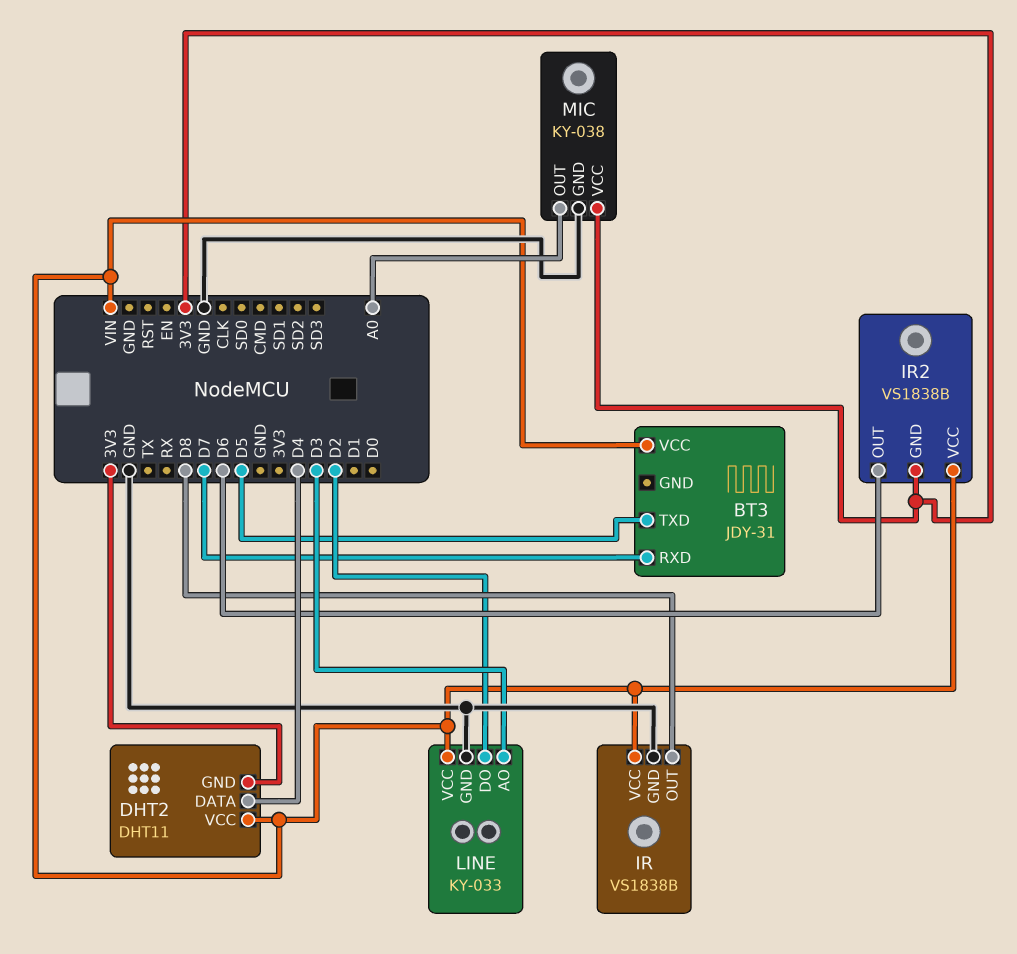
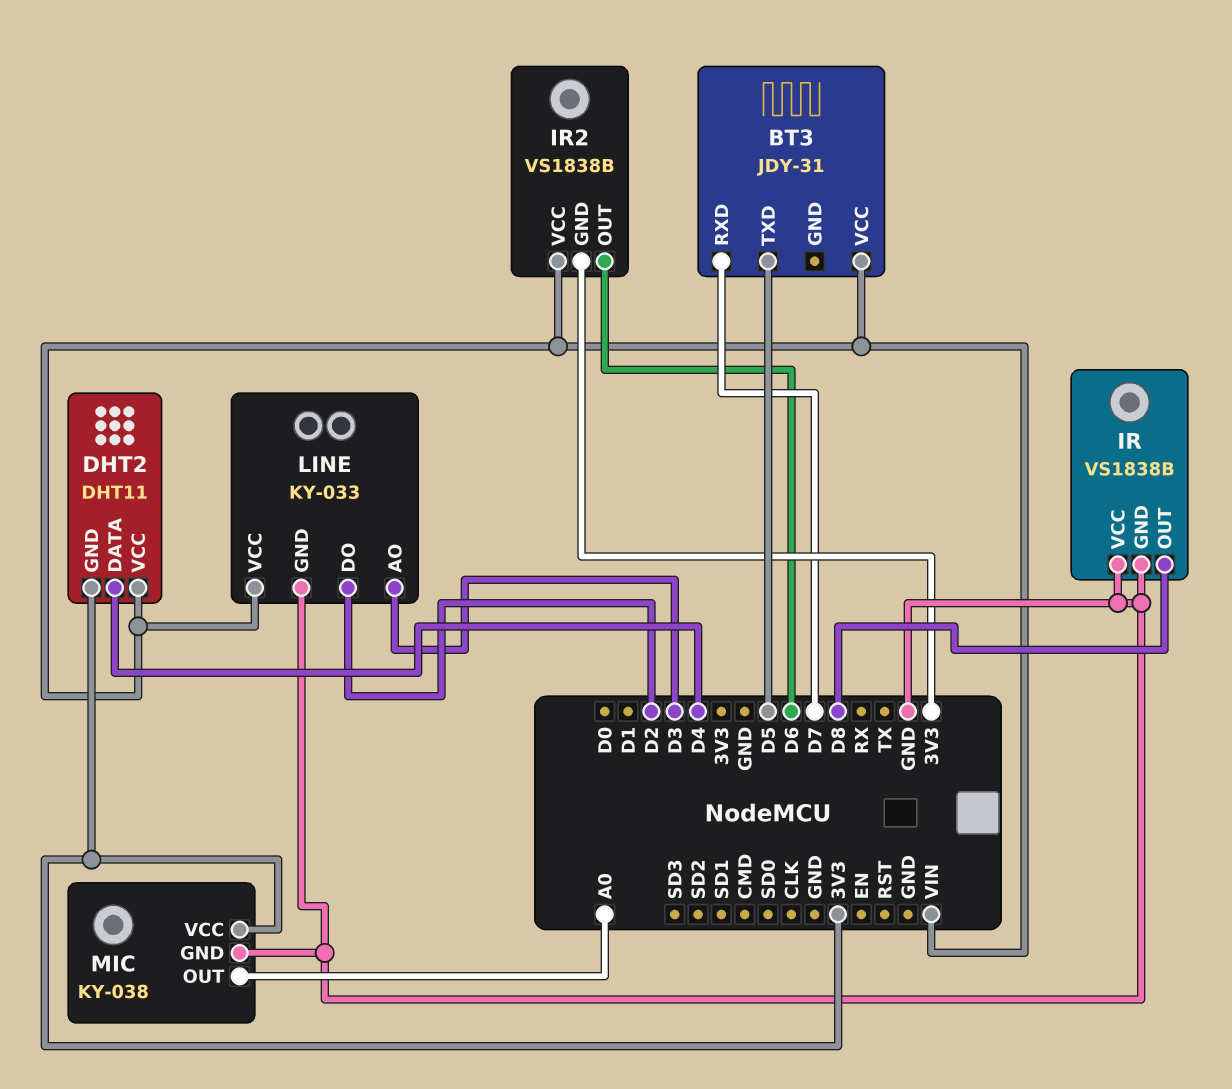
IR pin VCC: VIN -> GND

